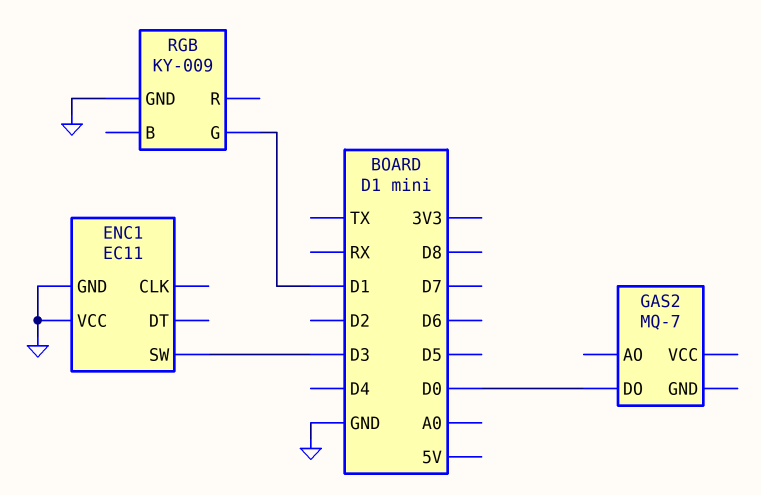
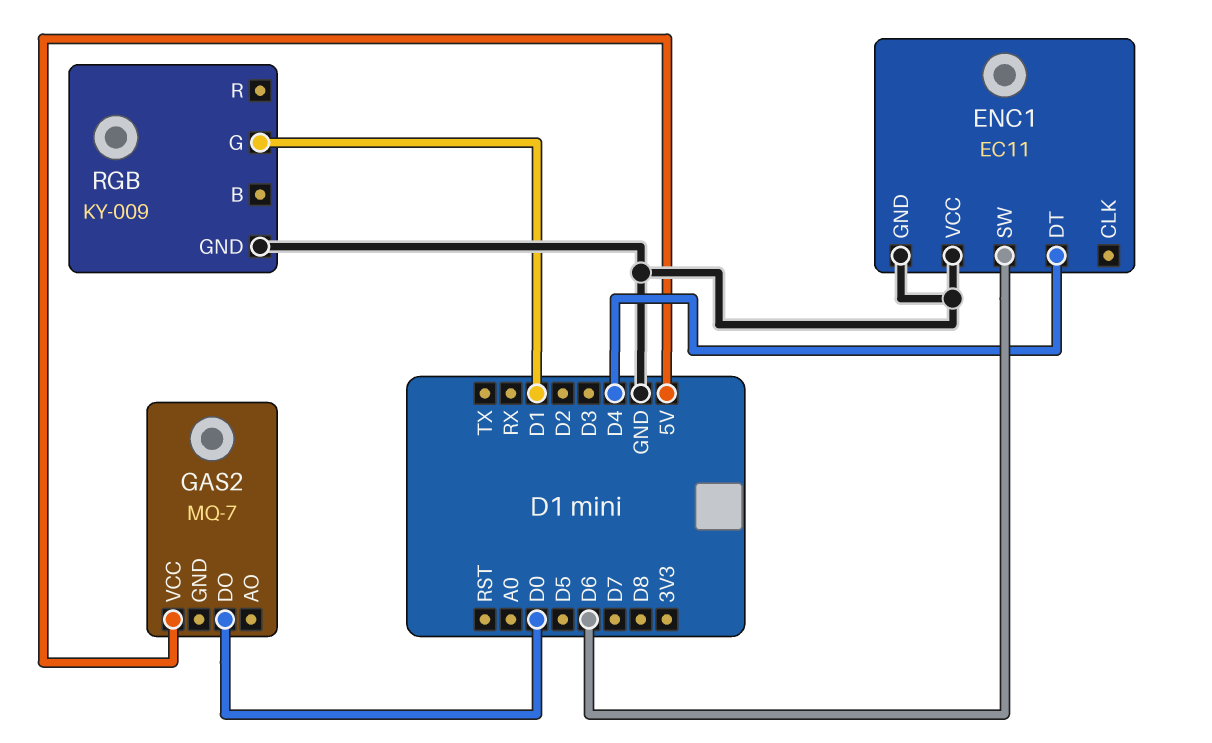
ENC1 pin DT: none -> D4
ENC1 pin SW: D3 -> D6
GAS2 pin VCC: none -> 5V

